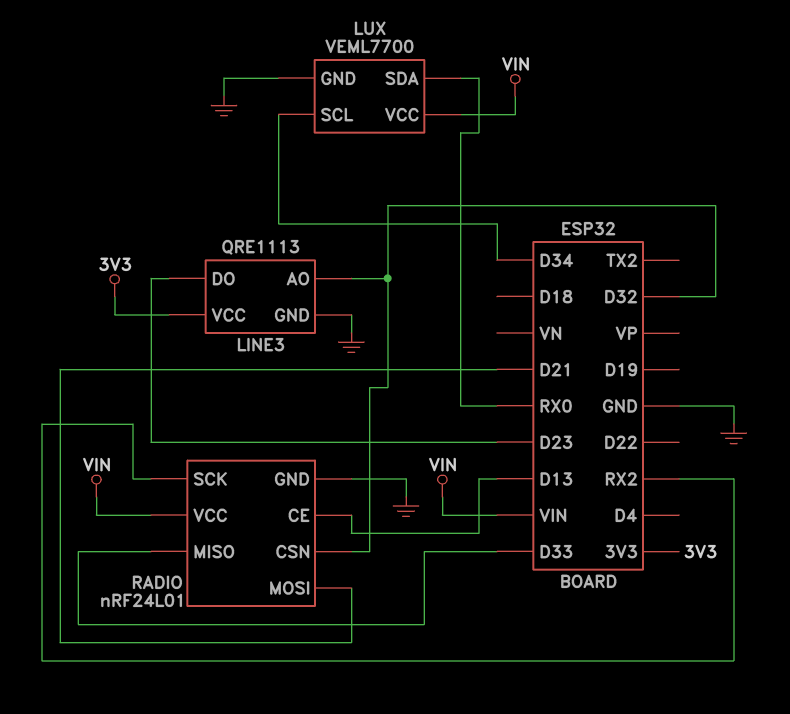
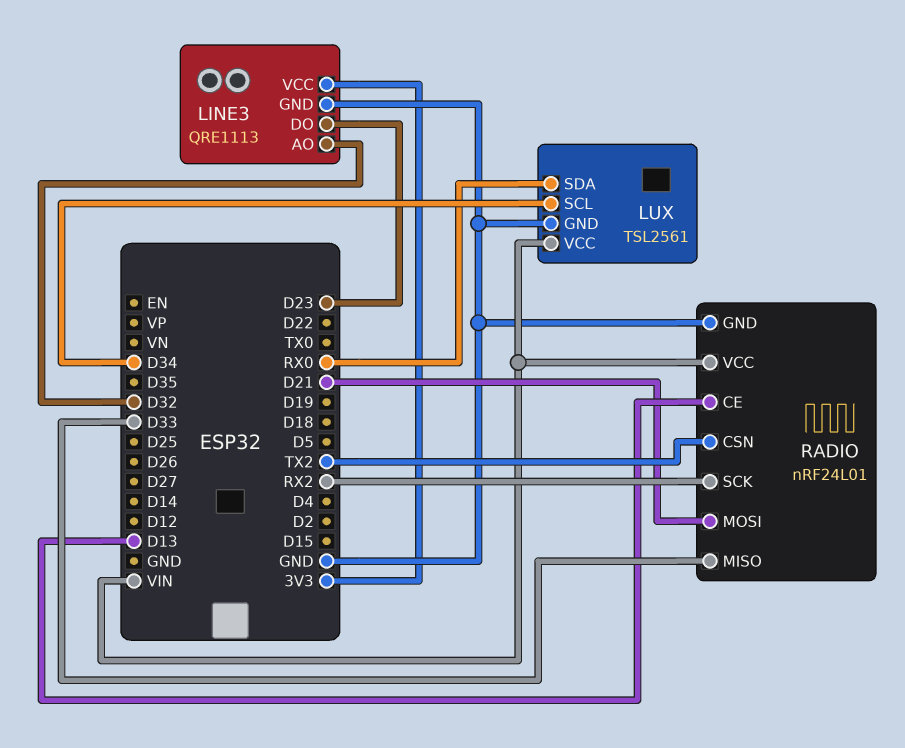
LUX: VEML7700 -> TSL2561
RADIO pin CSN: D32 -> TX2

